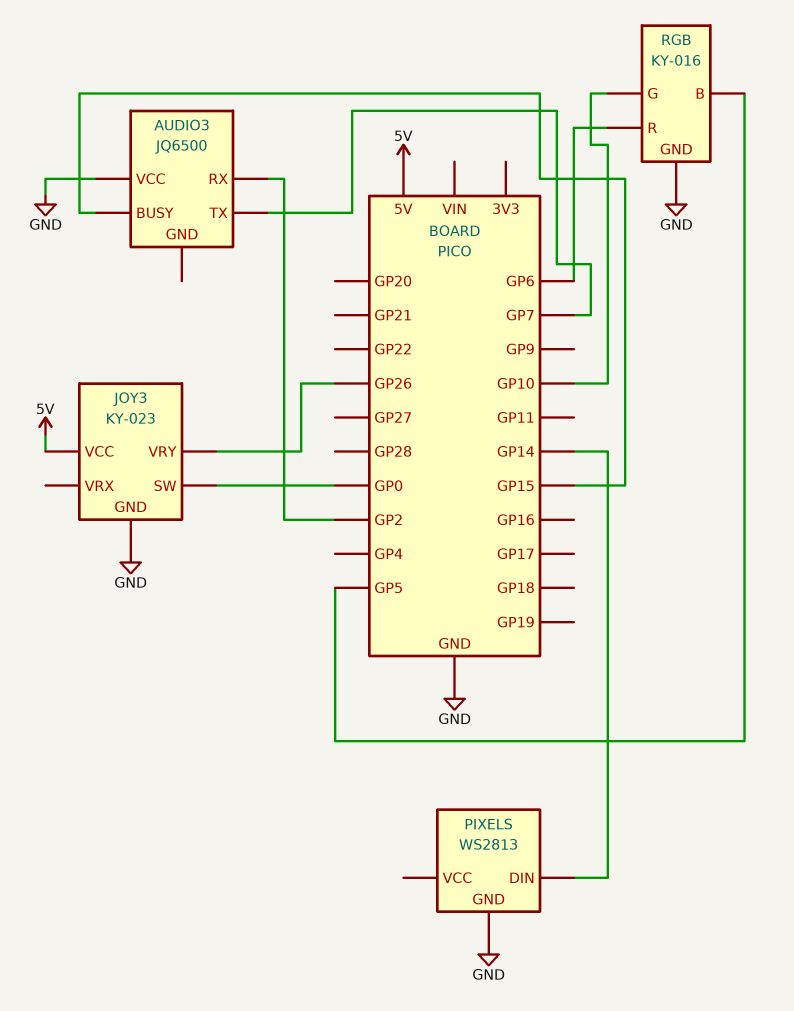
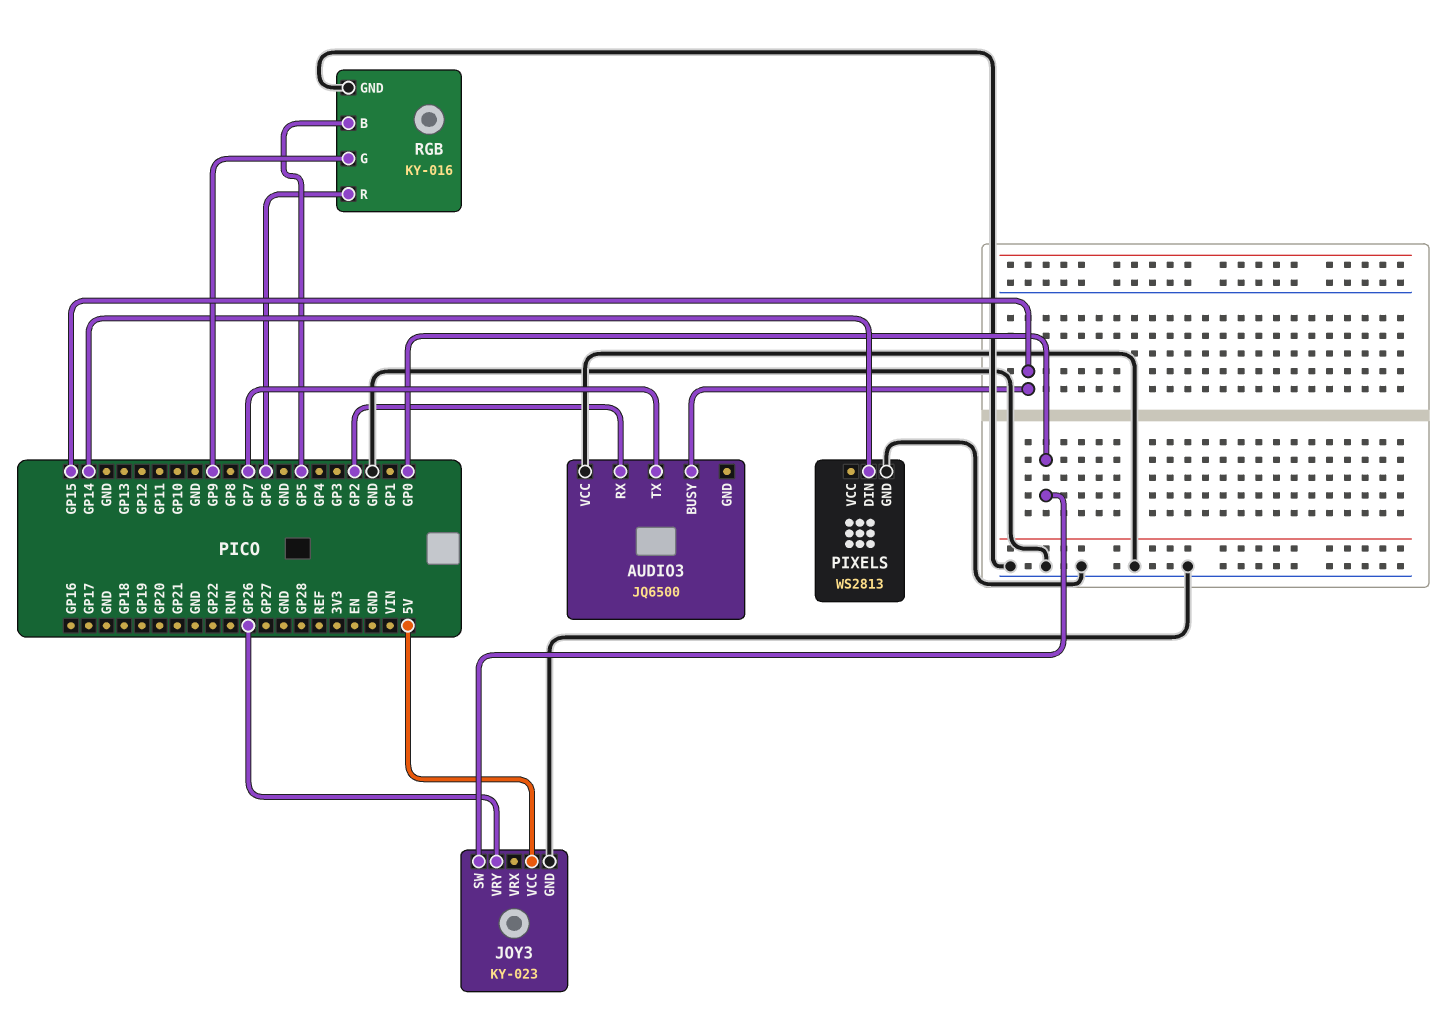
RGB pin G: GP10 -> GP9

